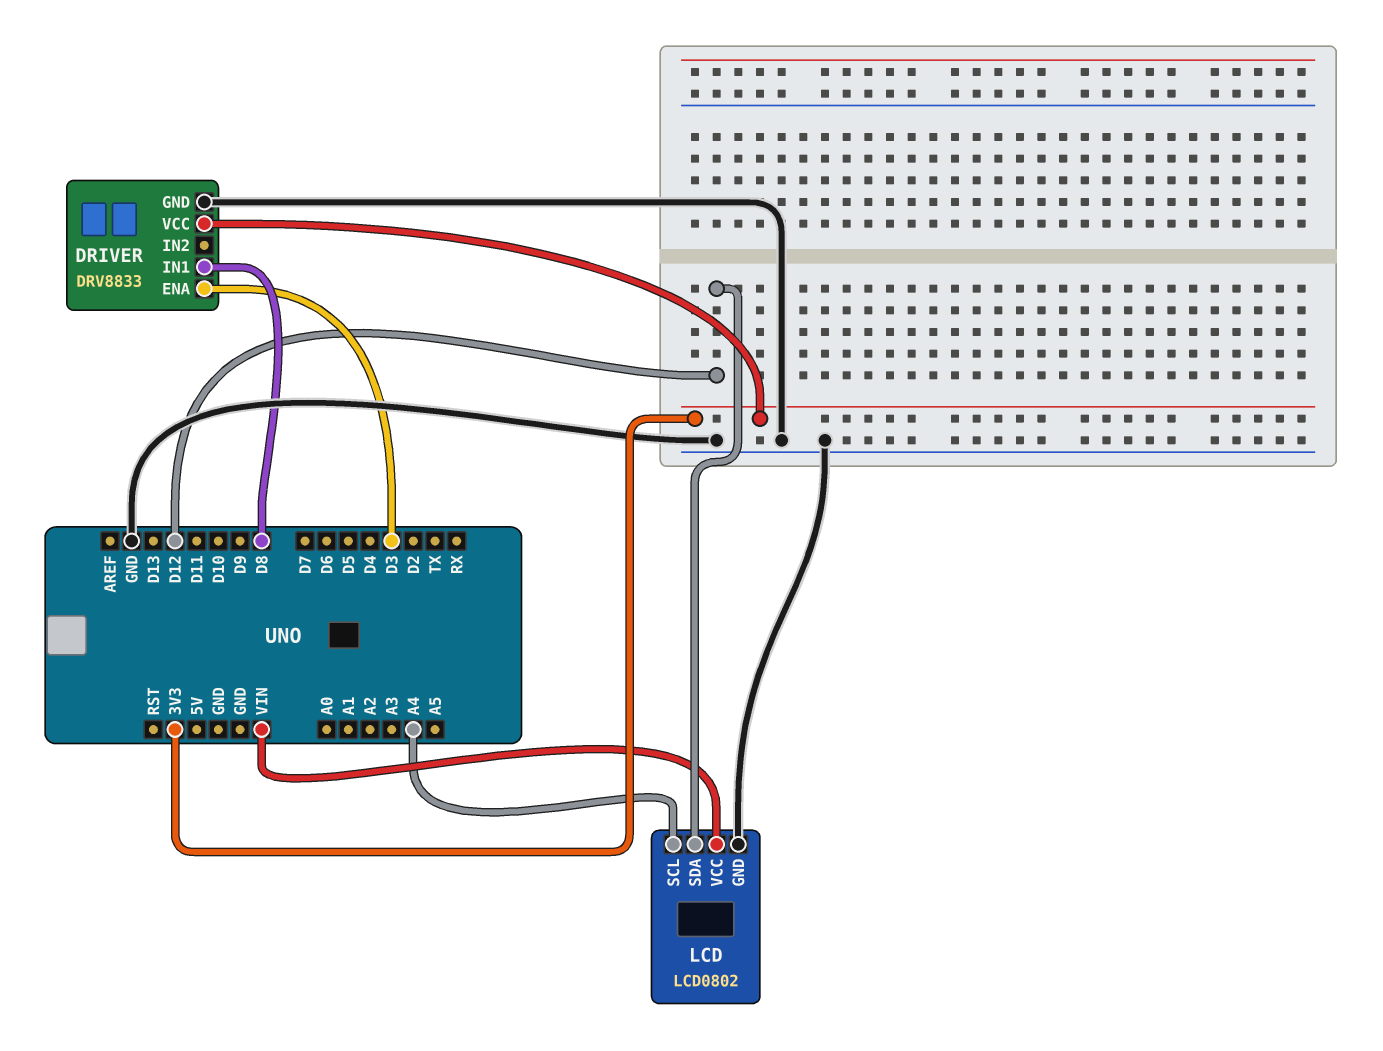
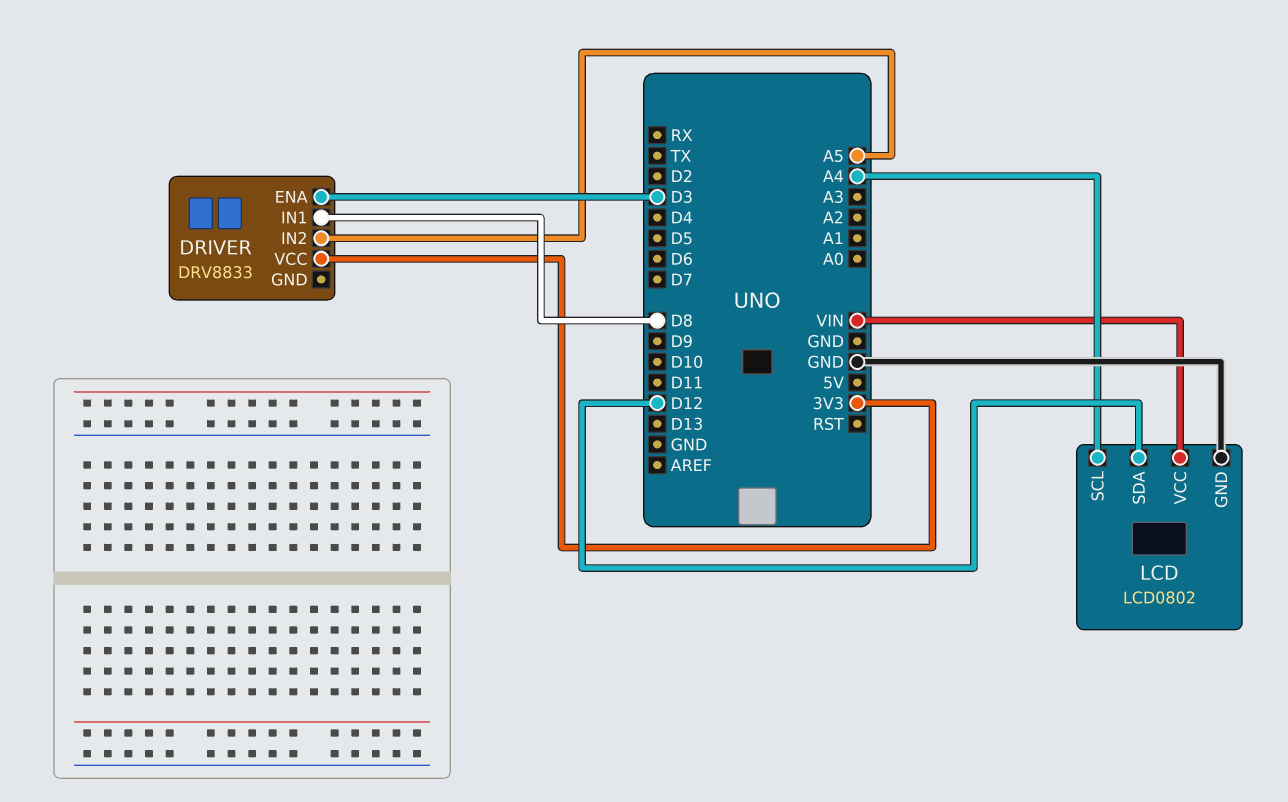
DRIVER pin GND: GND -> none
DRIVER pin IN2: none -> A5

